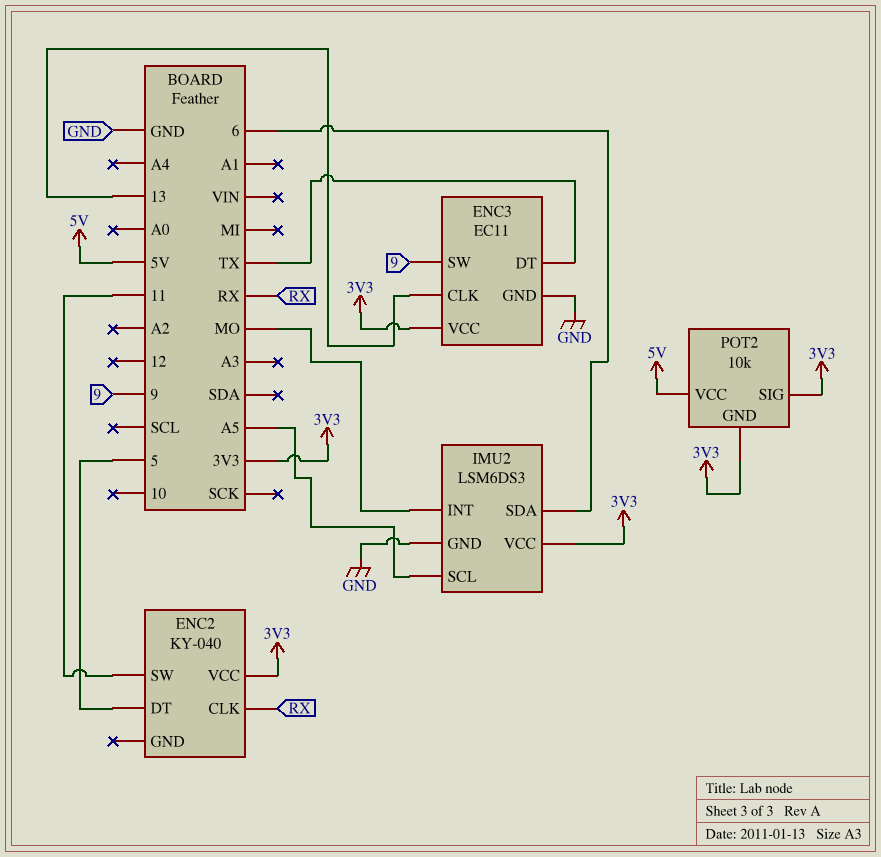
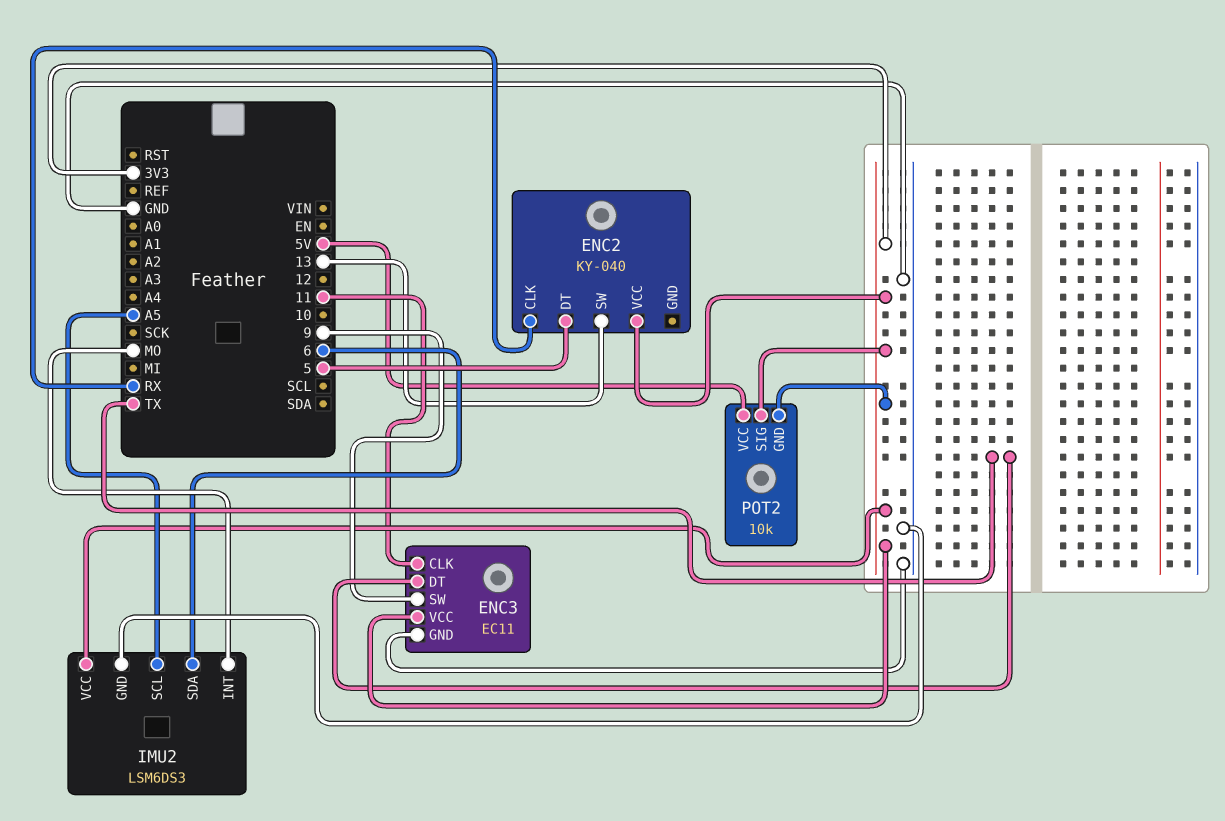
ENC2 pin SW: 11 -> 13
ENC3 pin CLK: 13 -> 11

